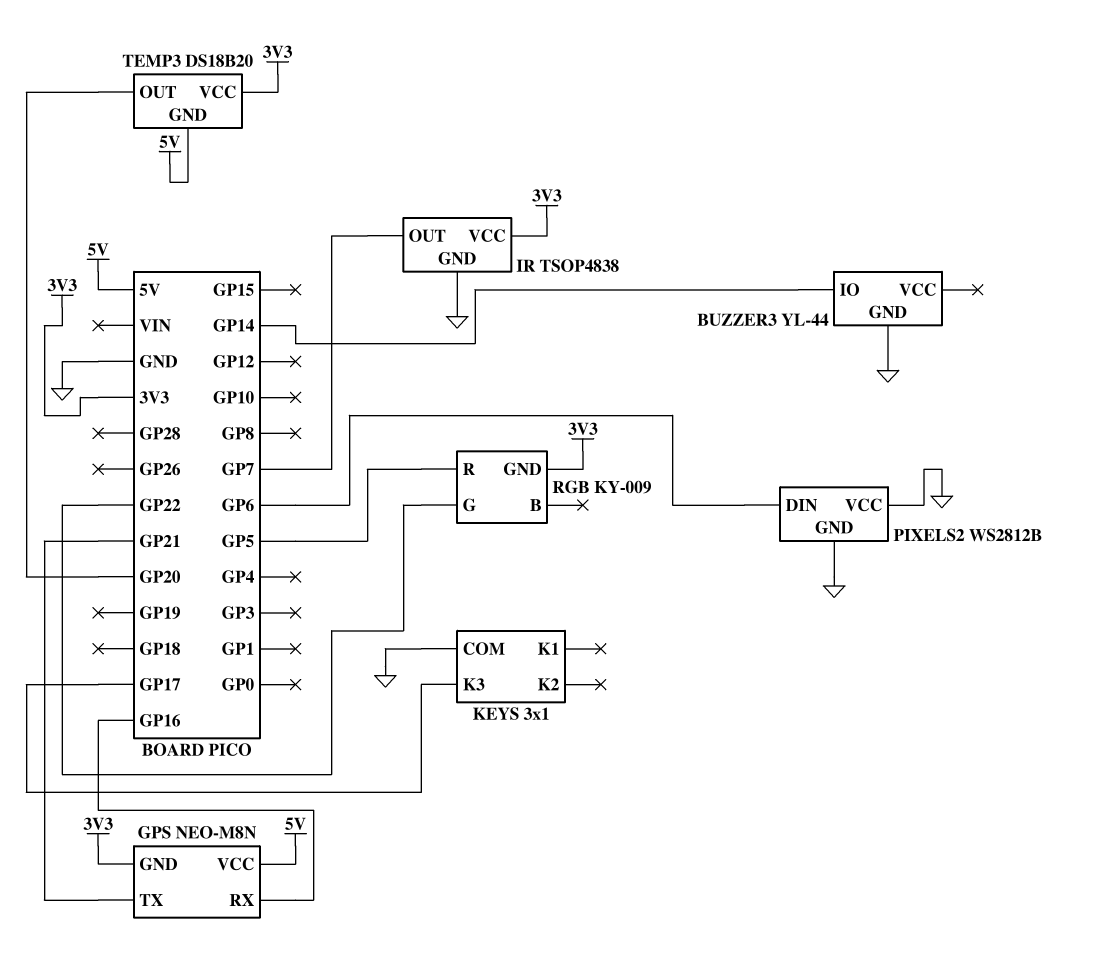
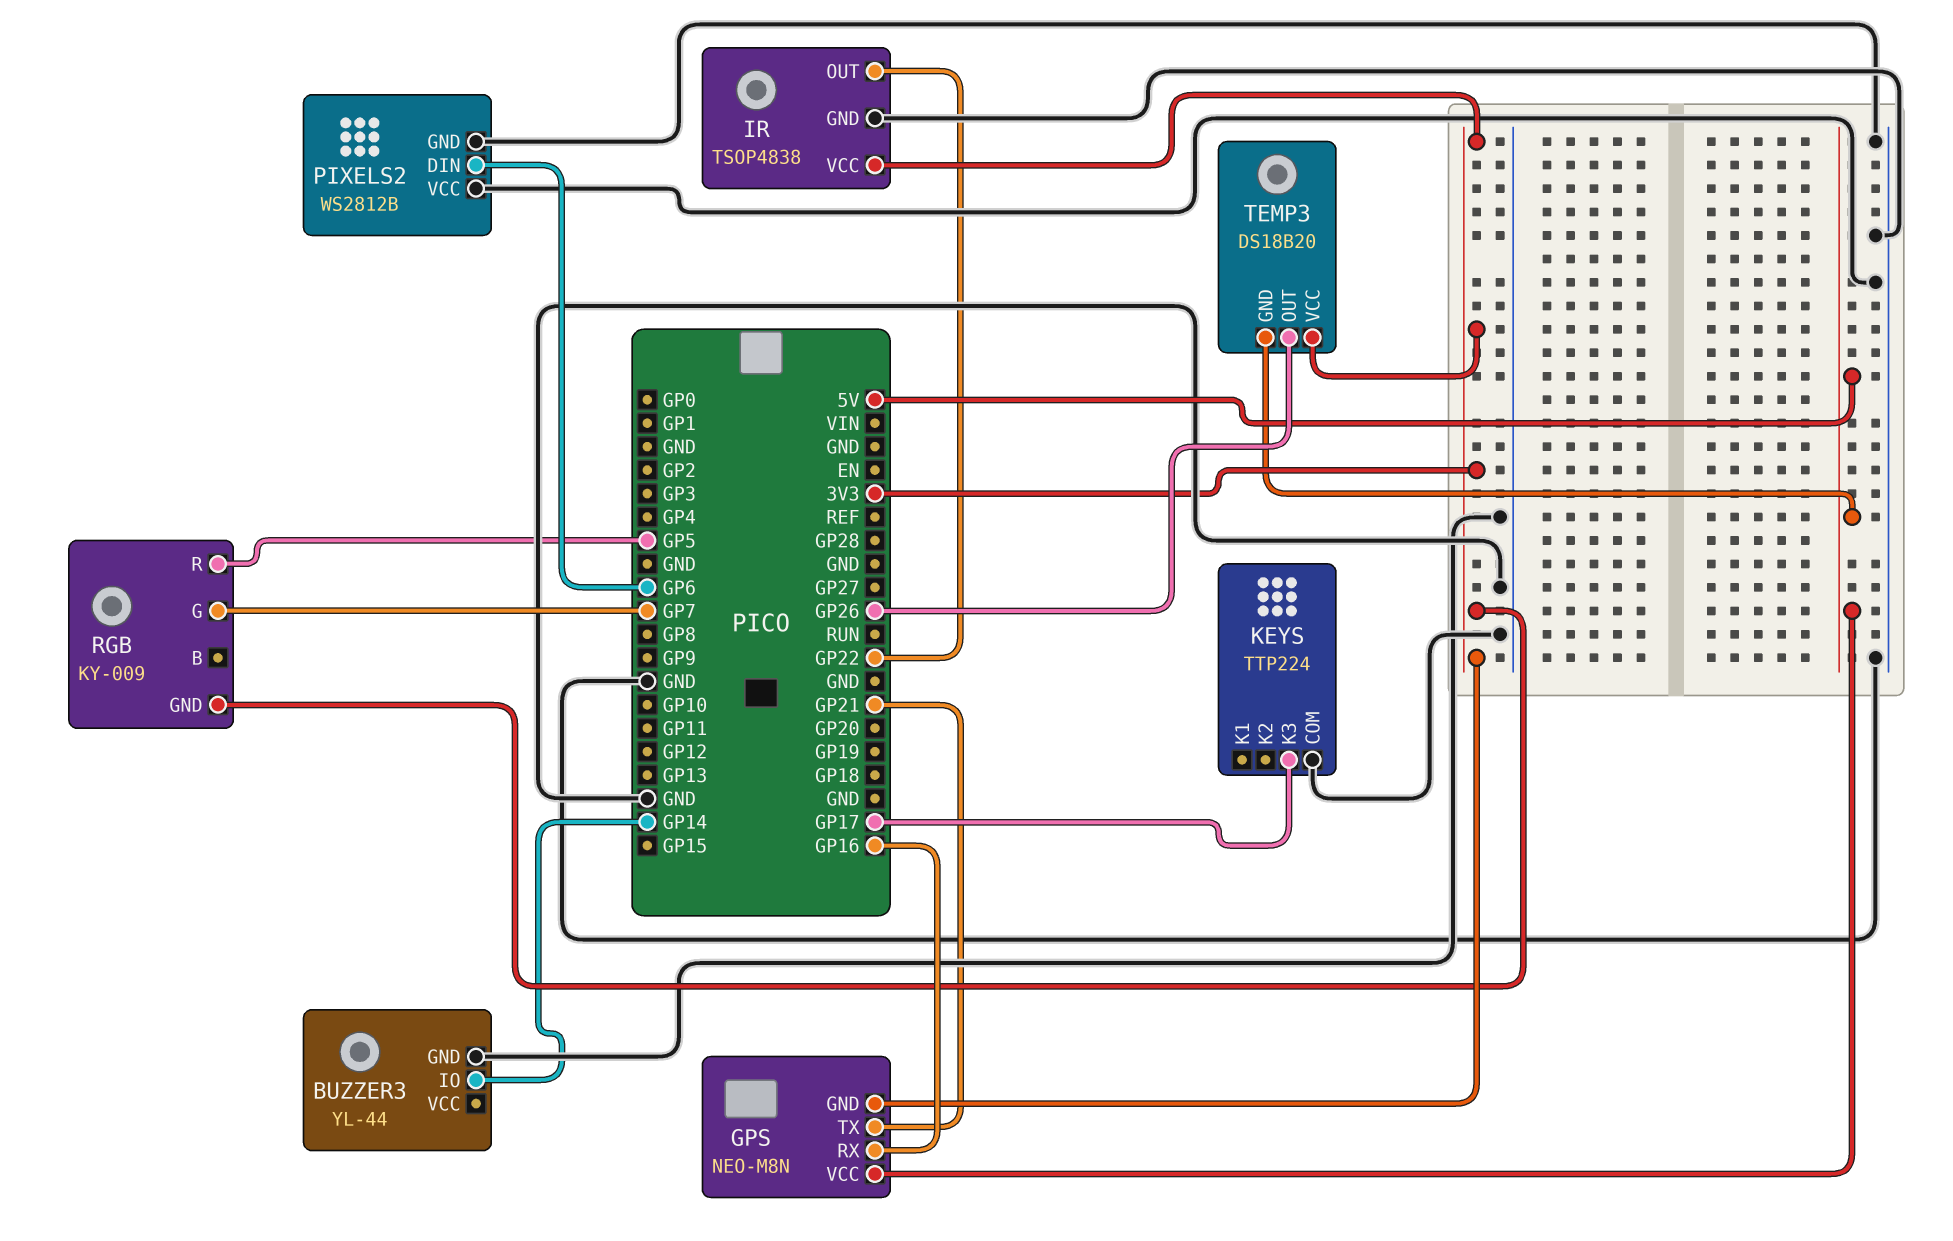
IR pin OUT: GP7 -> GP22
KEYS: 3x1 -> TTP224
RGB pin G: GP22 -> GP7
TEMP3 pin OUT: GP20 -> GP26

